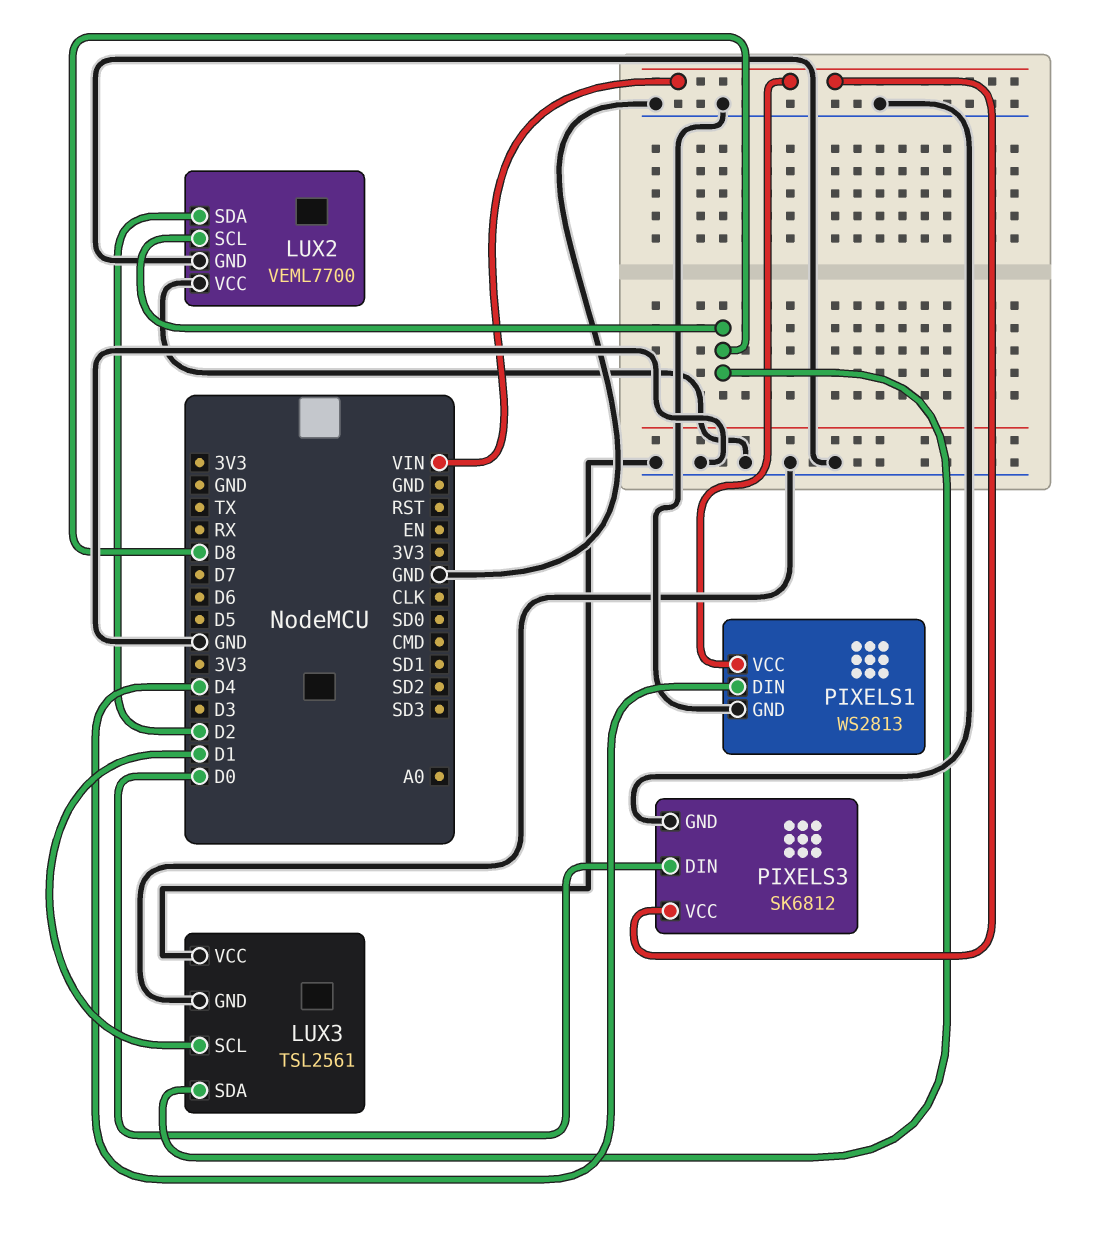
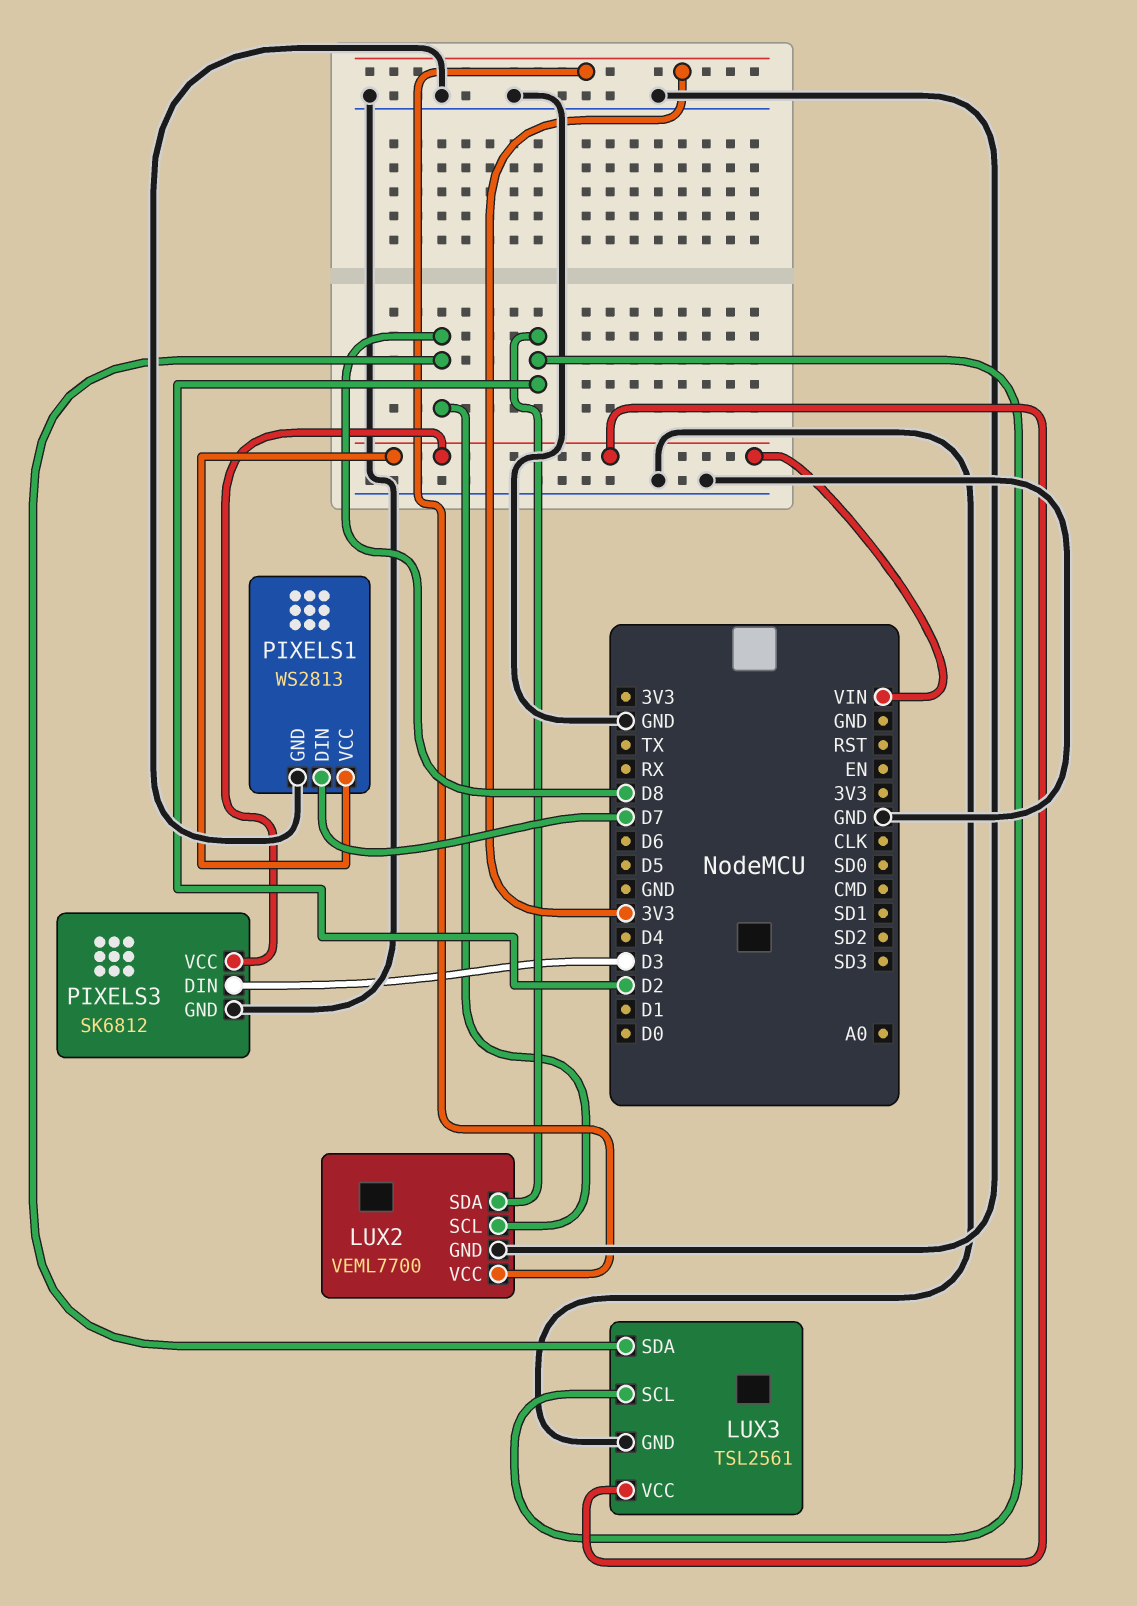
LUX2 pin VCC: GND -> 3V3
LUX3 pin SCL: D1 -> D2
LUX3 pin VCC: GND -> VIN
PIXELS1 pin DIN: D4 -> D7
PIXELS3 pin DIN: D0 -> D3

